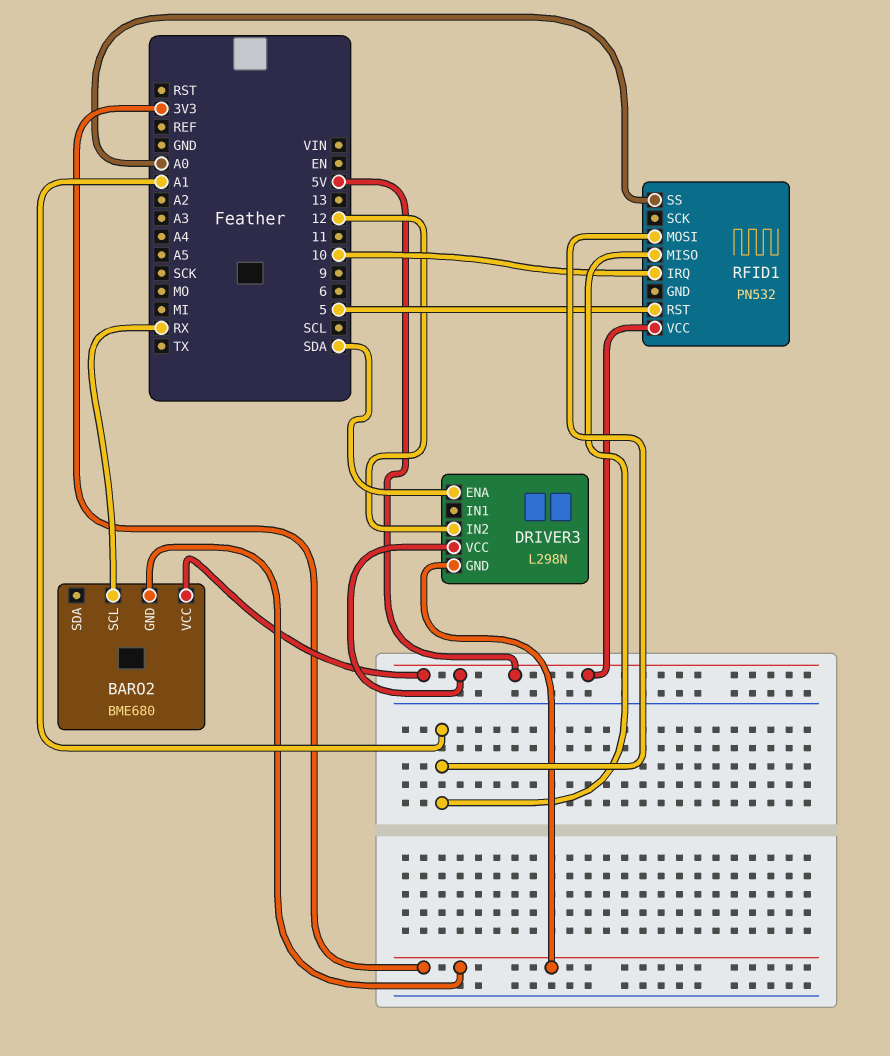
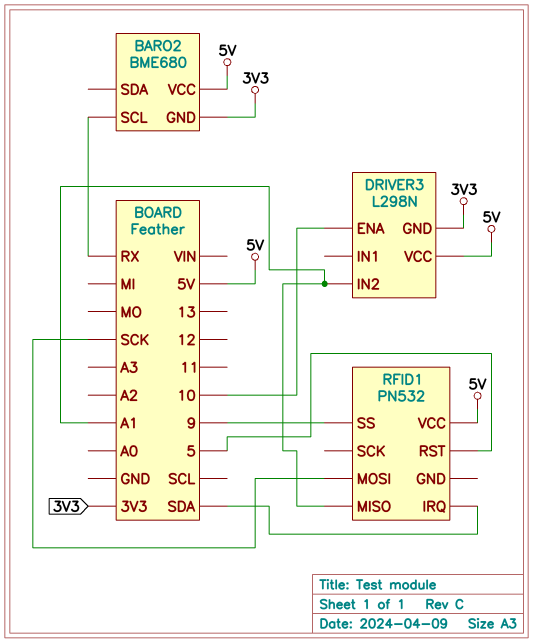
DRIVER3 pin ENA: SDA -> 10
DRIVER3 pin IN2: 12 -> A1
RFID1 pin IRQ: 10 -> SDA
RFID1 pin MOSI: A1 -> SCK
RFID1 pin SS: A0 -> 9

